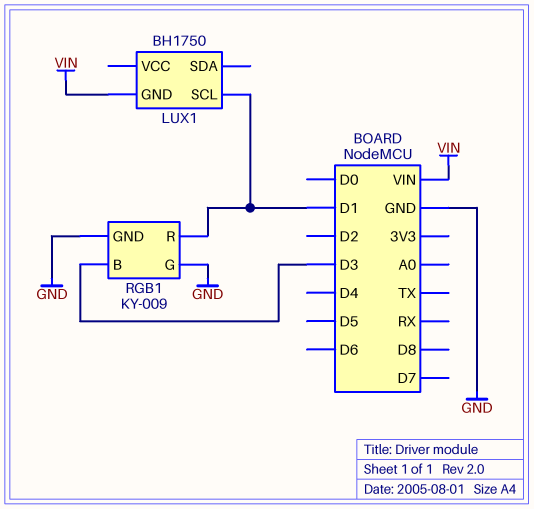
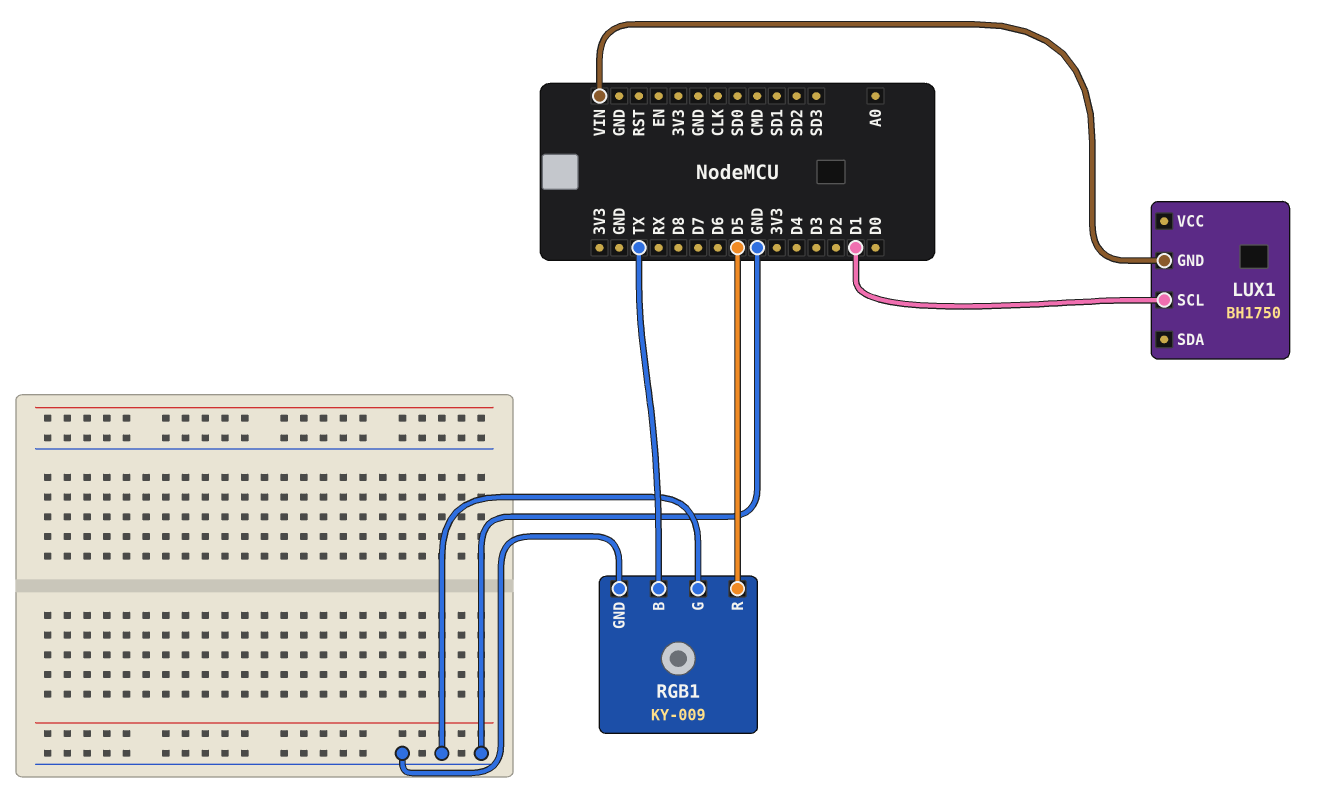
RGB1 pin B: D3 -> TX
RGB1 pin R: D1 -> D5

